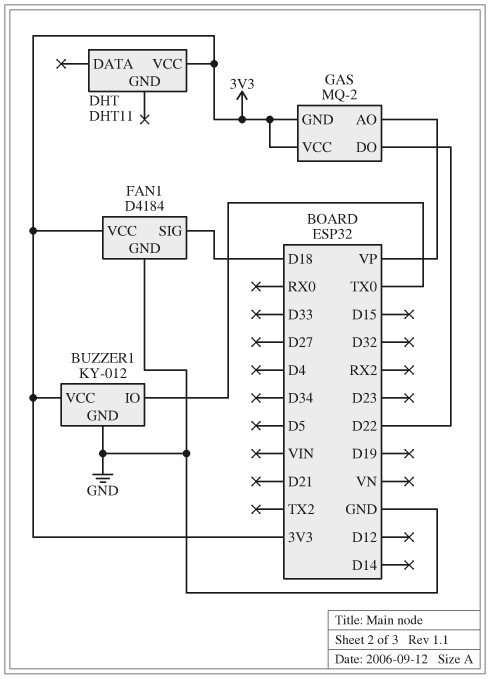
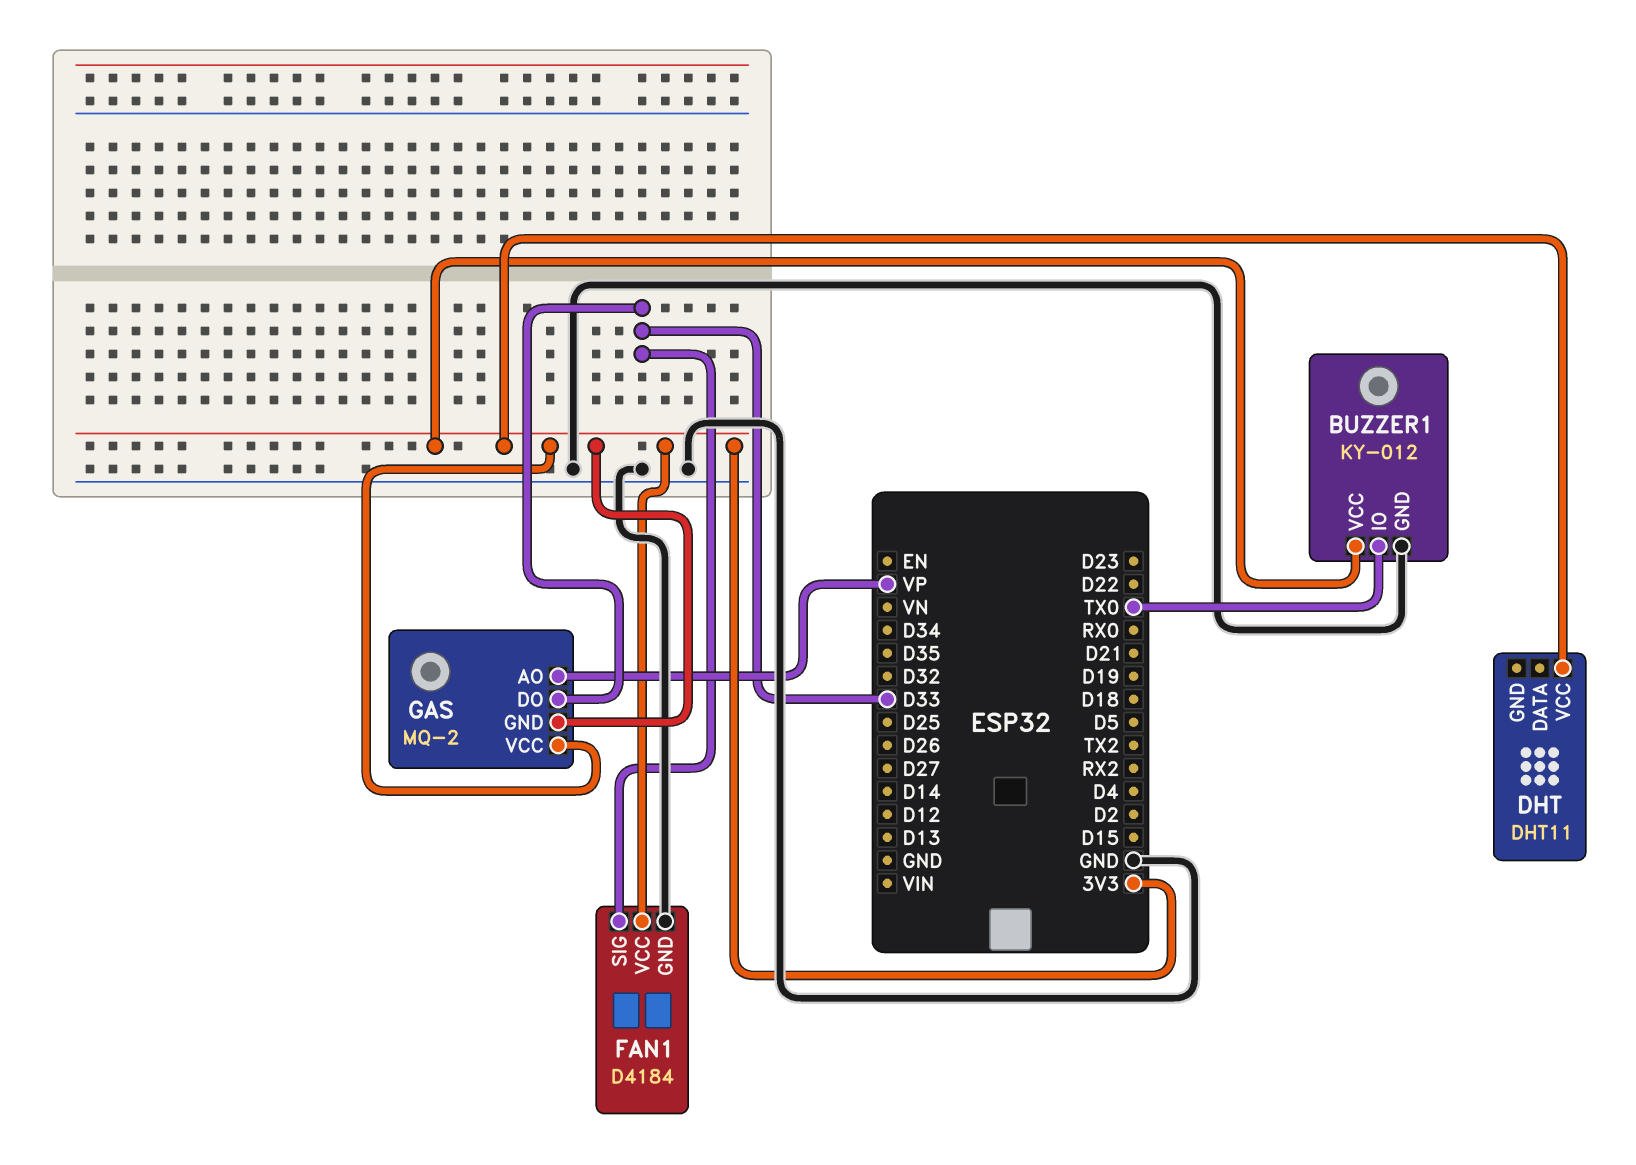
FAN1 pin SIG: D18 -> D33
GAS pin DO: D22 -> D33

